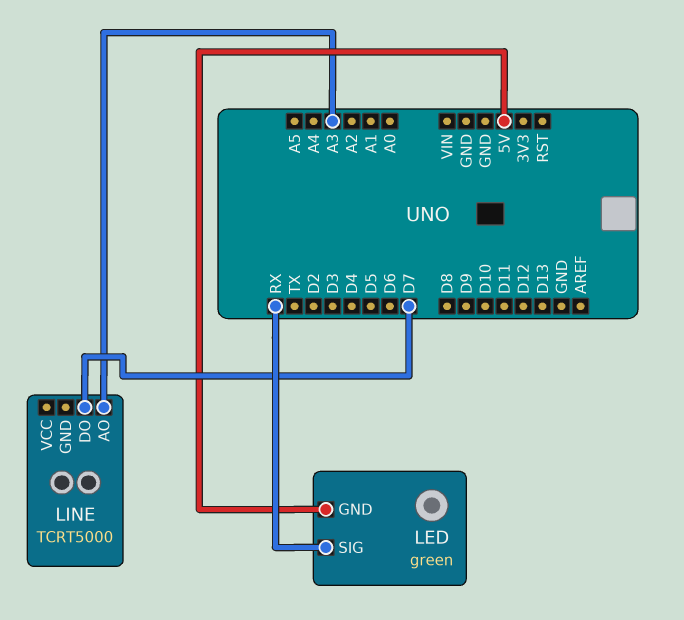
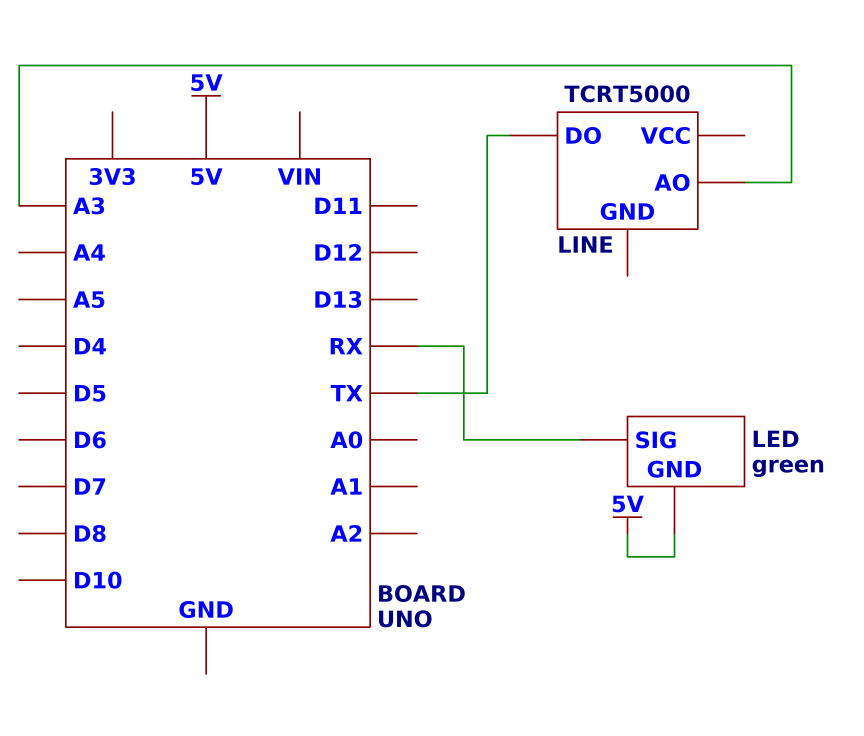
LINE pin DO: D7 -> TX

